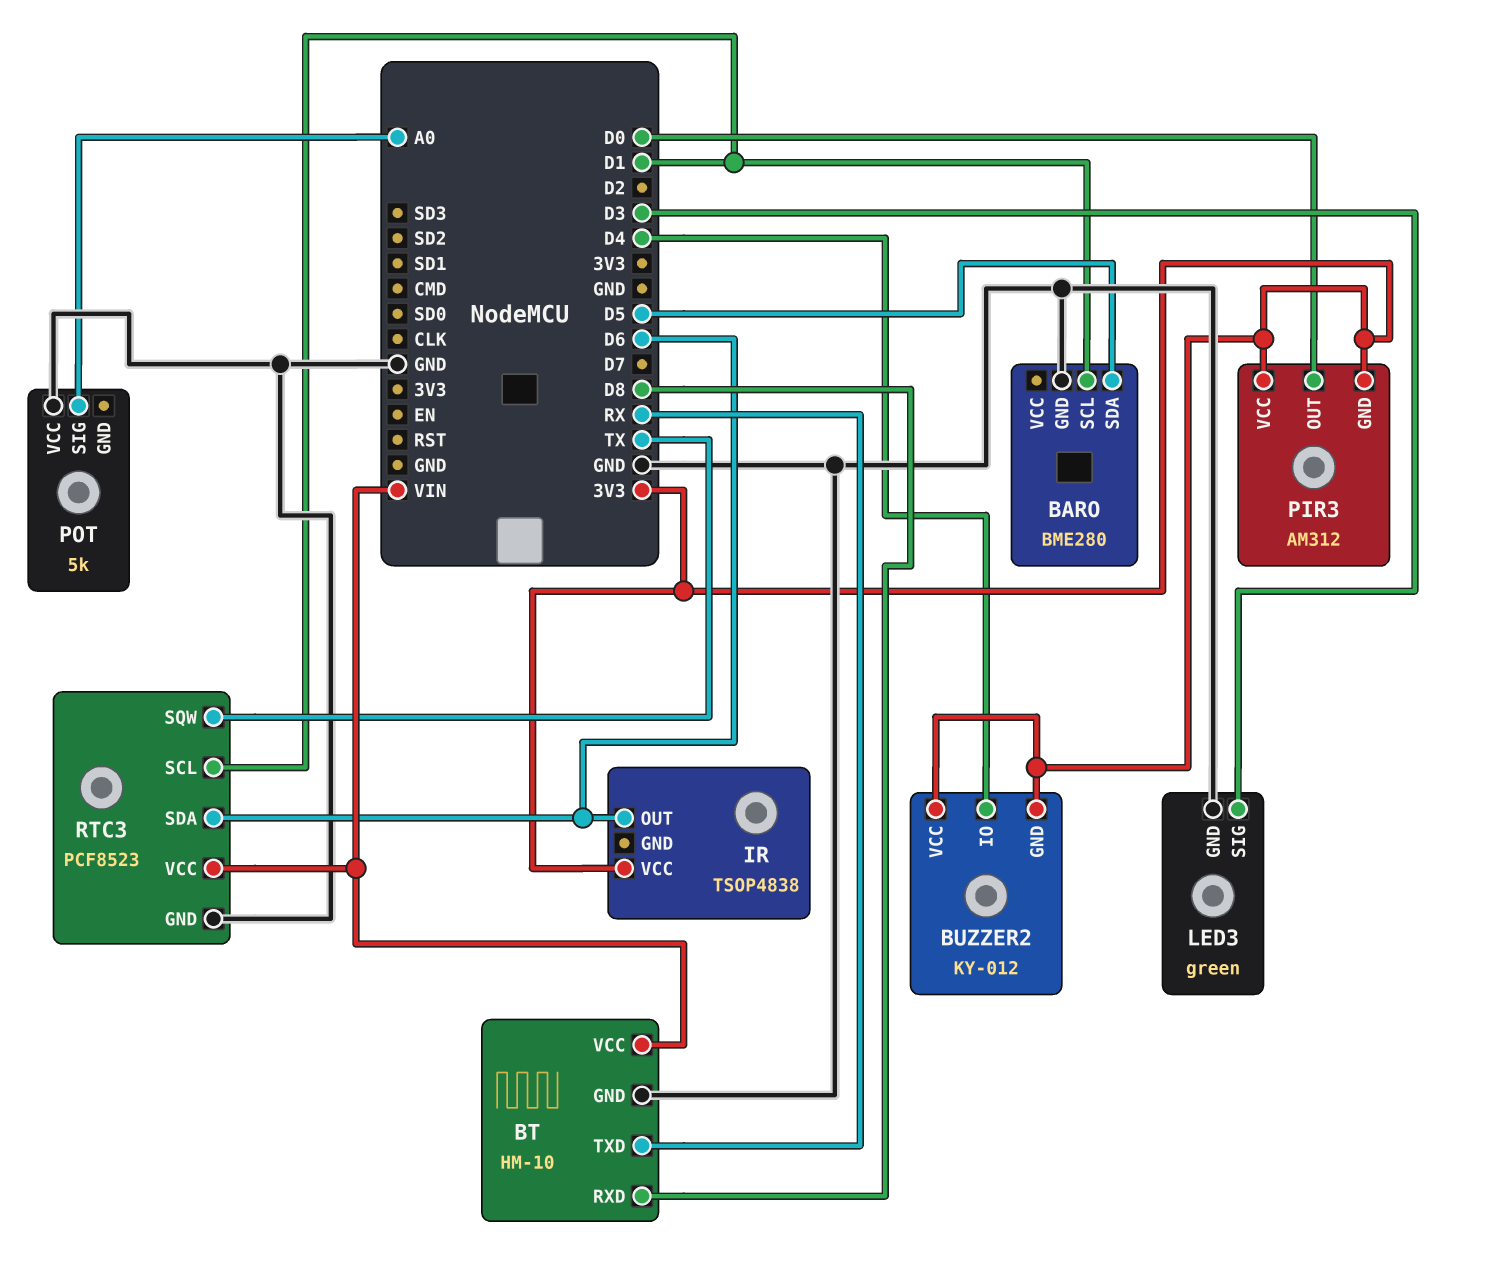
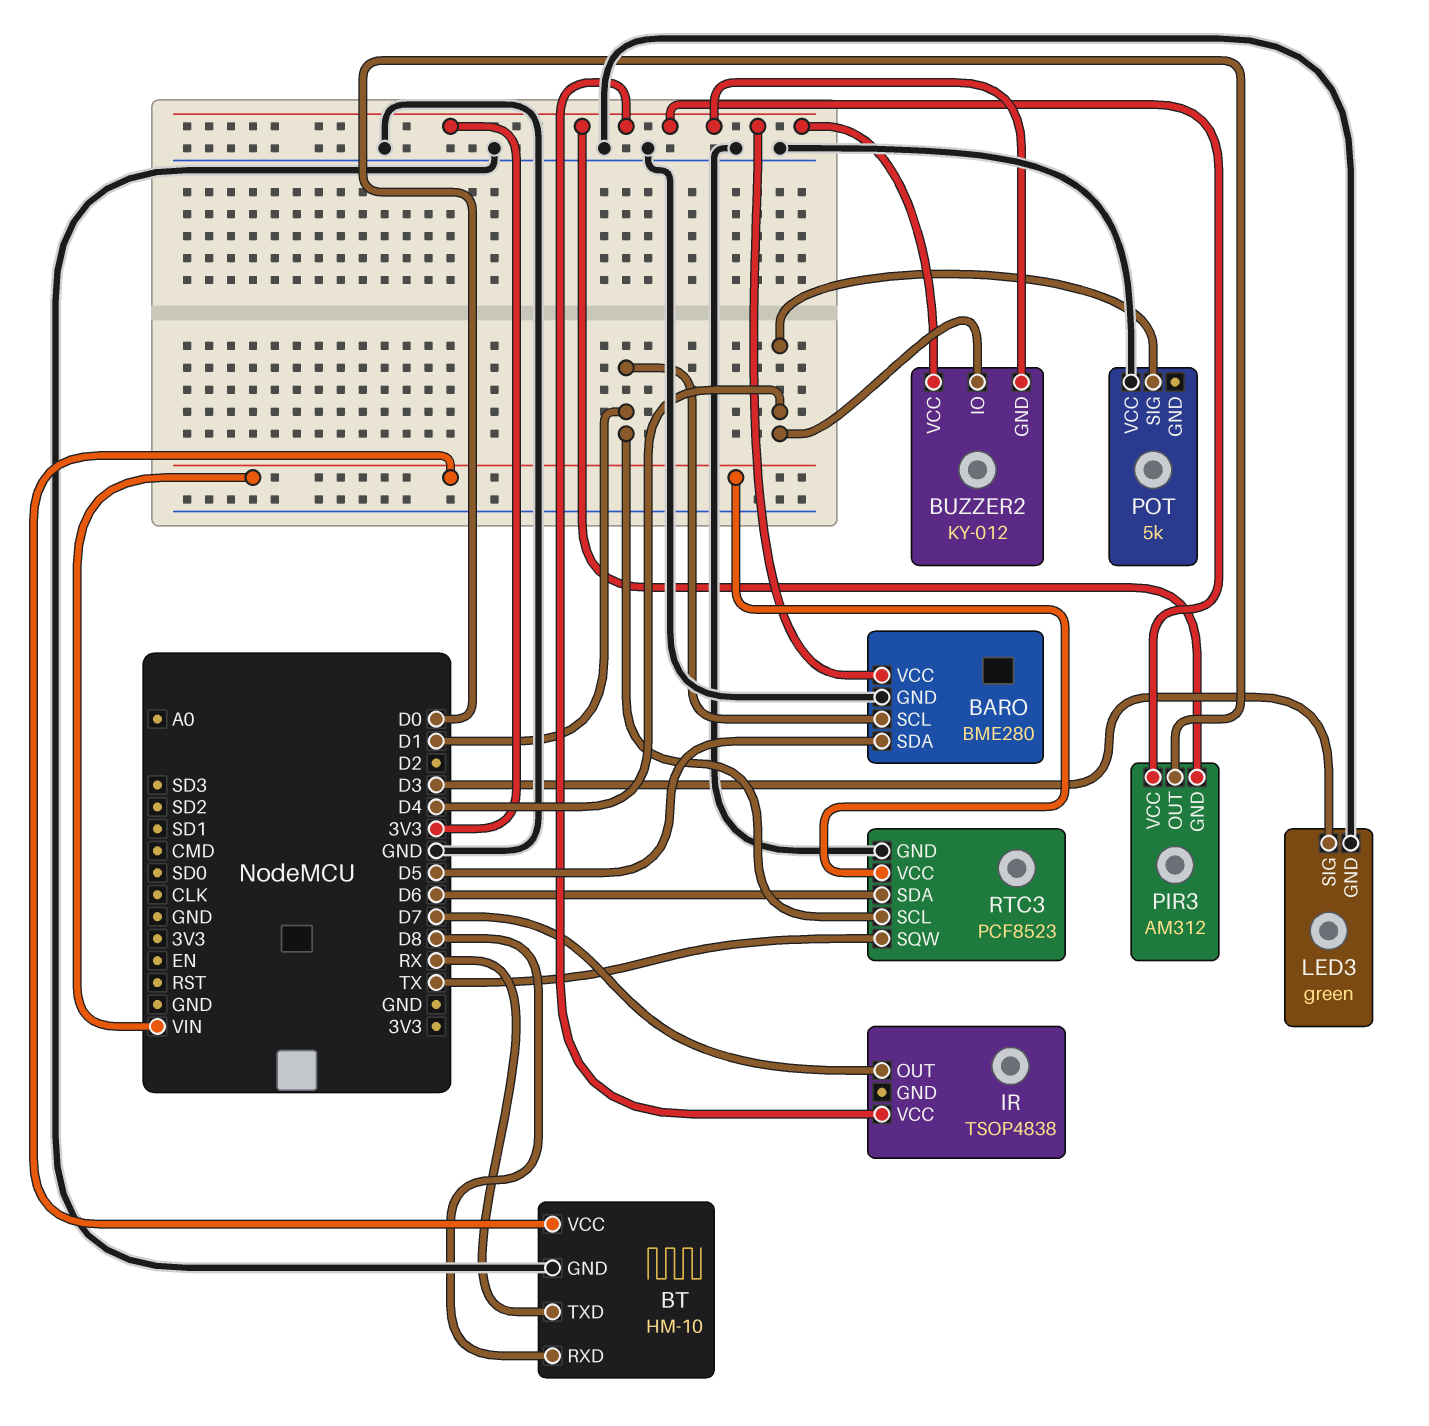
BARO pin VCC: none -> 3V3
IR pin OUT: D6 -> D7
POT pin SIG: A0 -> D4

